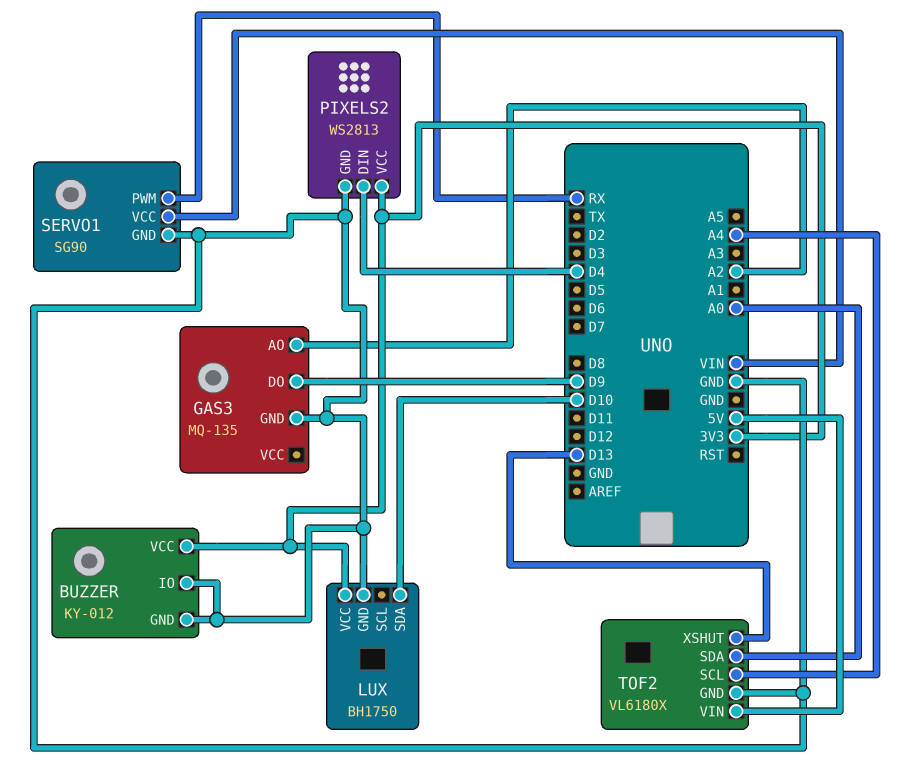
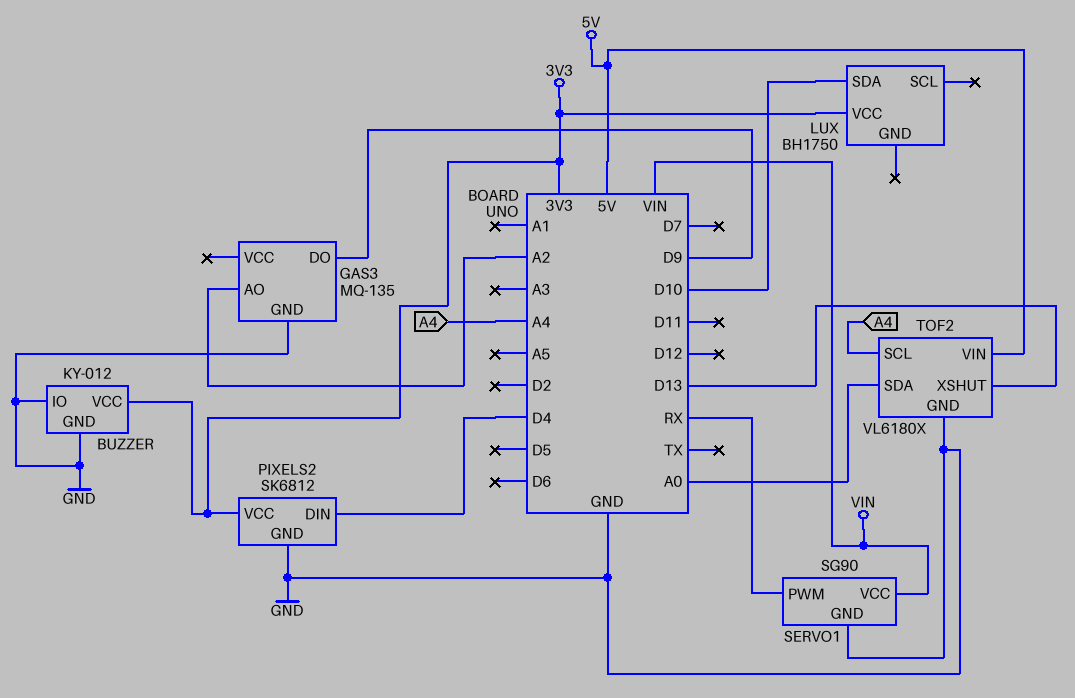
LUX pin GND: GND -> none
PIXELS2: WS2813 -> SK6812

